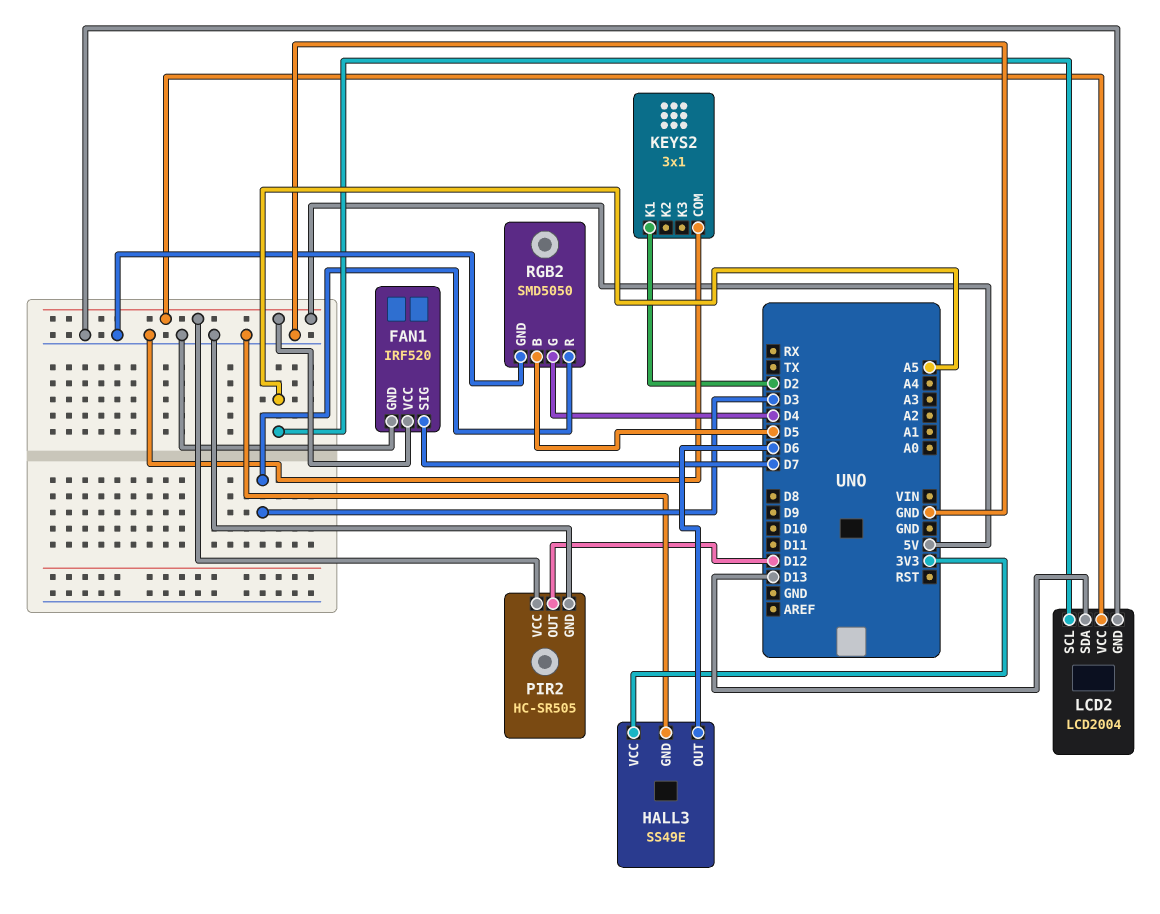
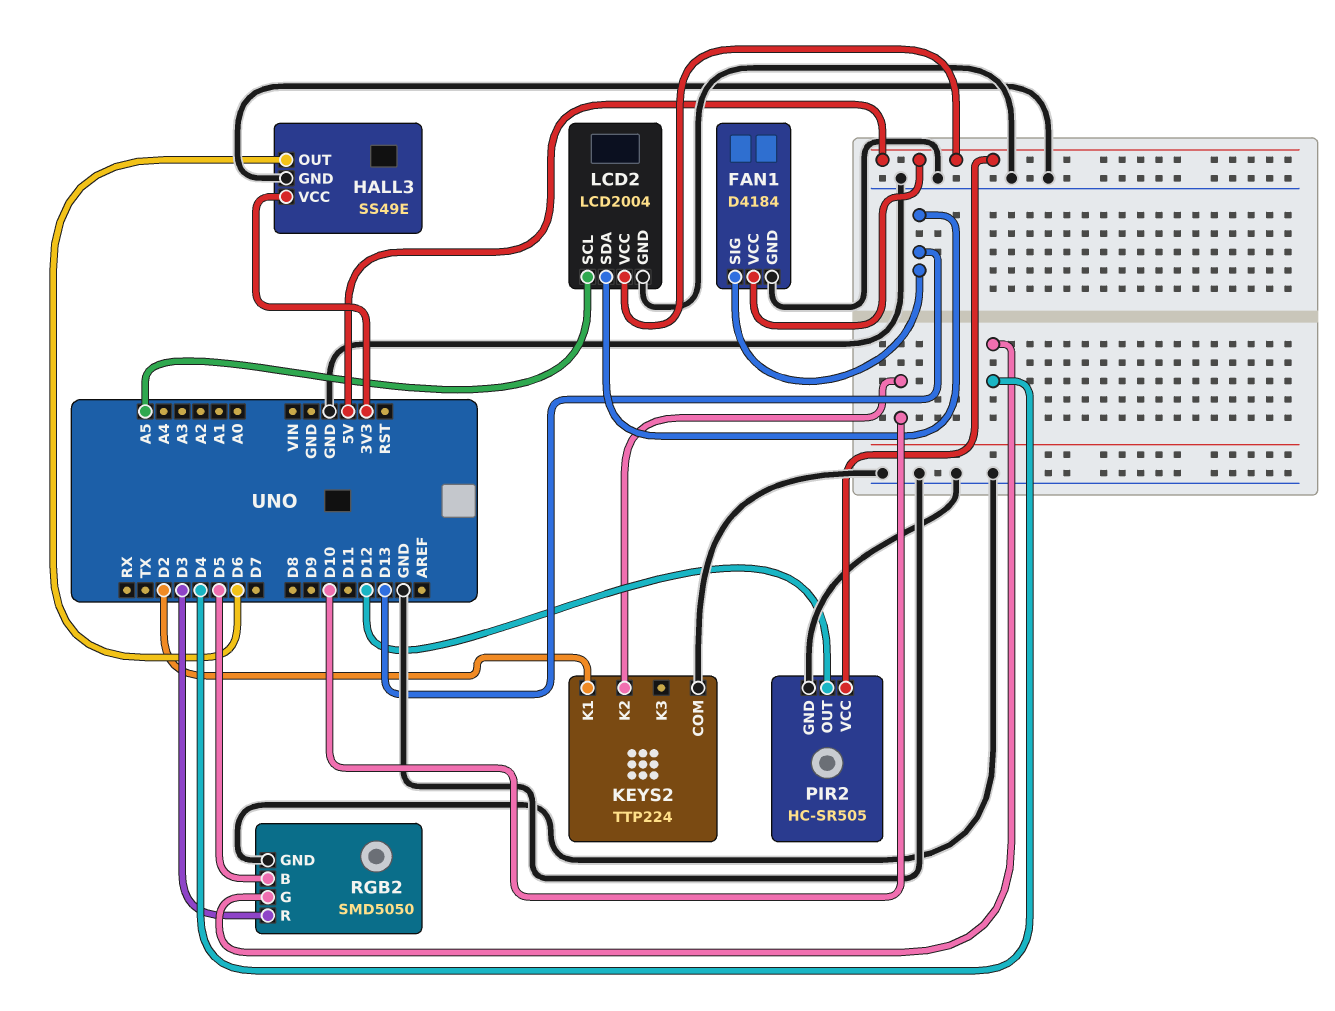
FAN1: IRF520 -> D4184
FAN1 pin SIG: D7 -> D13
KEYS2: 3x1 -> TTP224
KEYS2 pin K2: none -> D10

